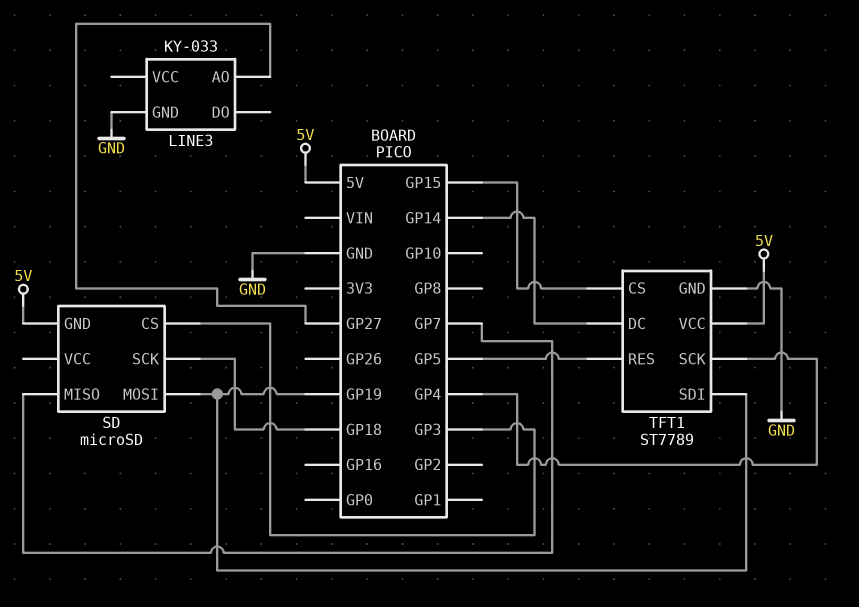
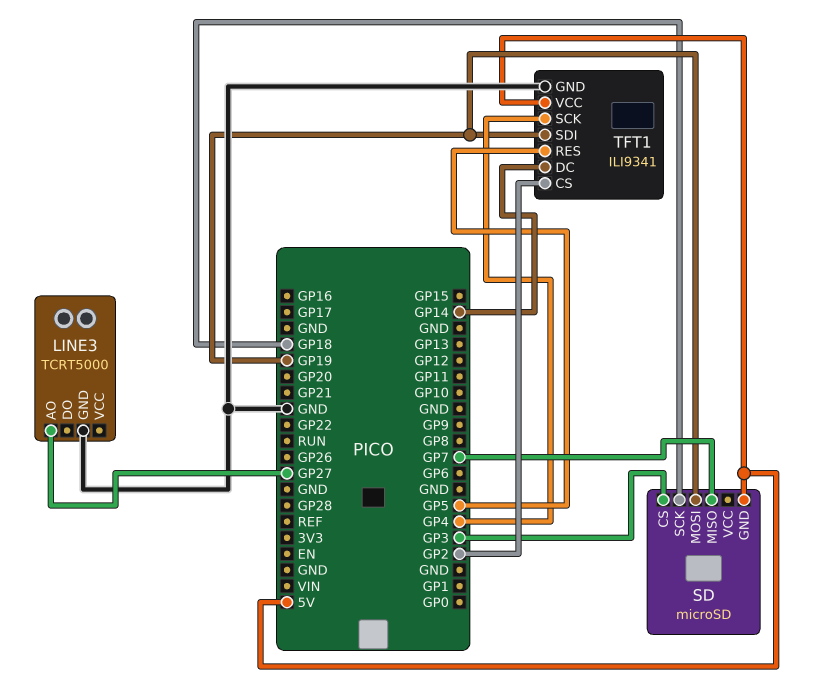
LINE3: KY-033 -> TCRT5000
TFT1: ST7789 -> ILI9341
TFT1 pin CS: GP15 -> GP2

